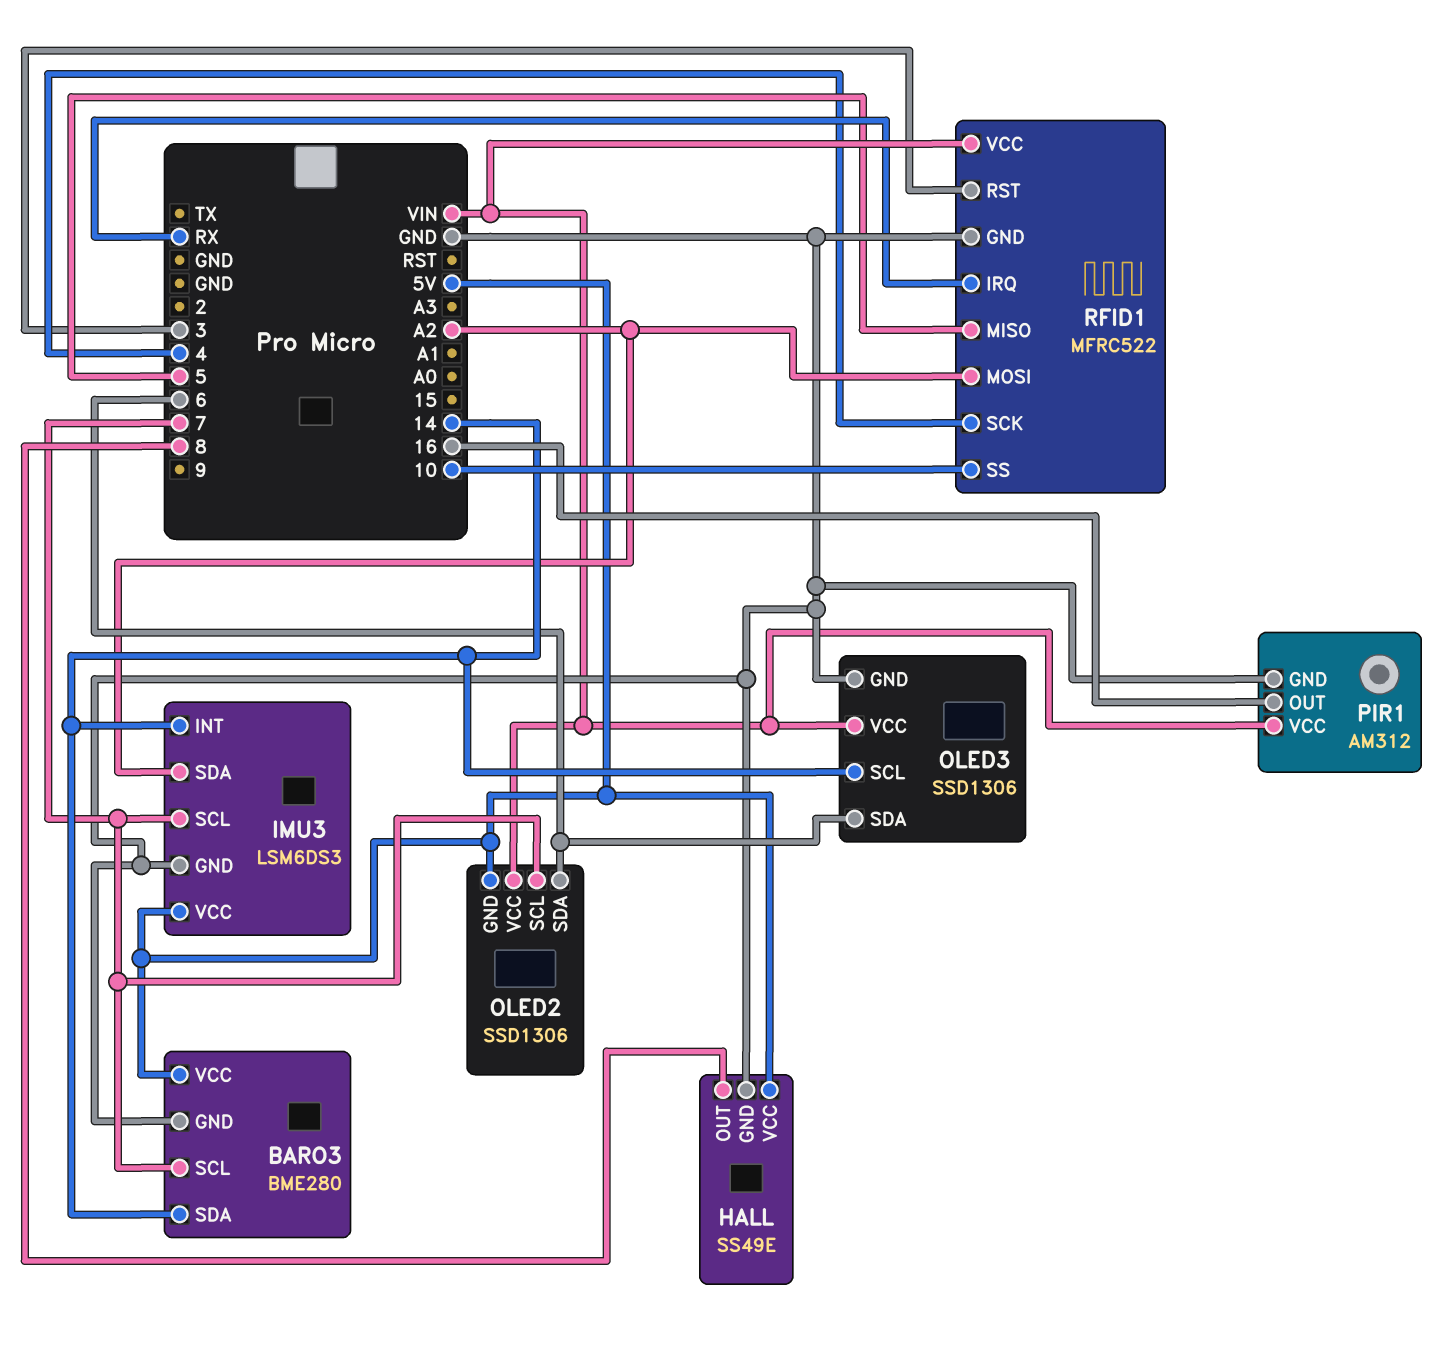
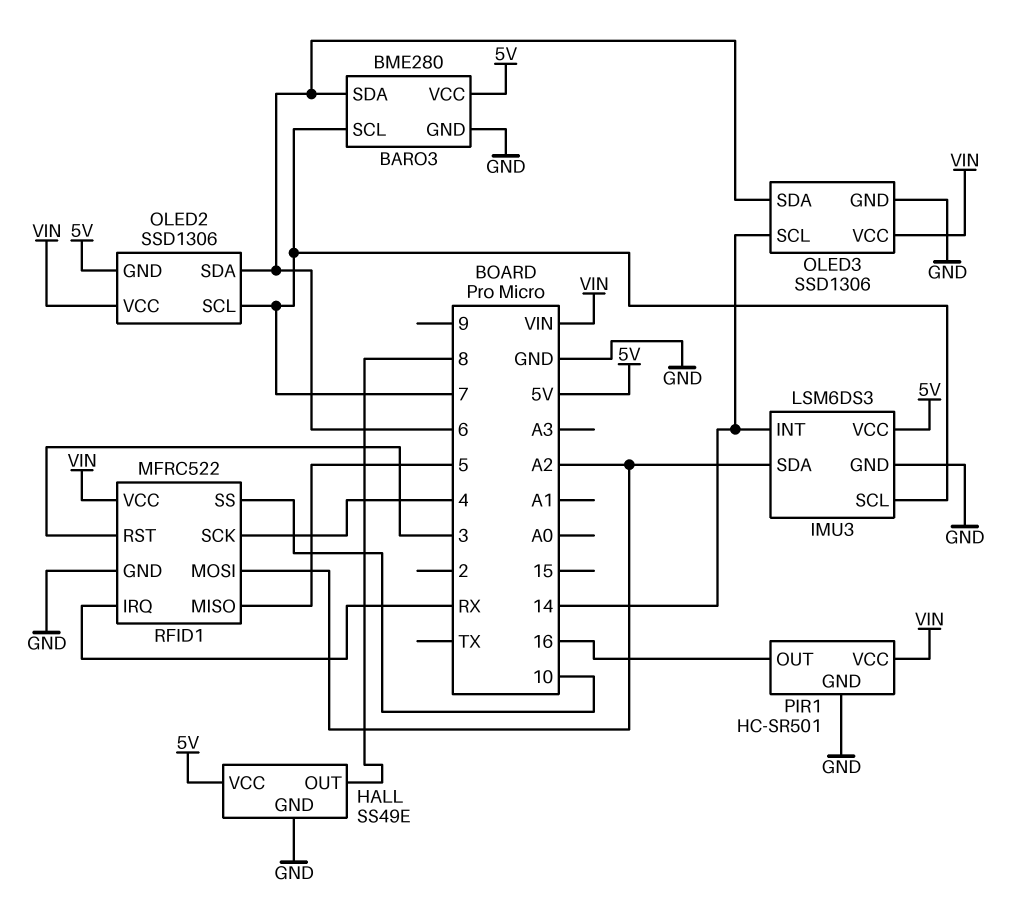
BARO3 pin SDA: 14 -> 6
PIR1: AM312 -> HC-SR501

